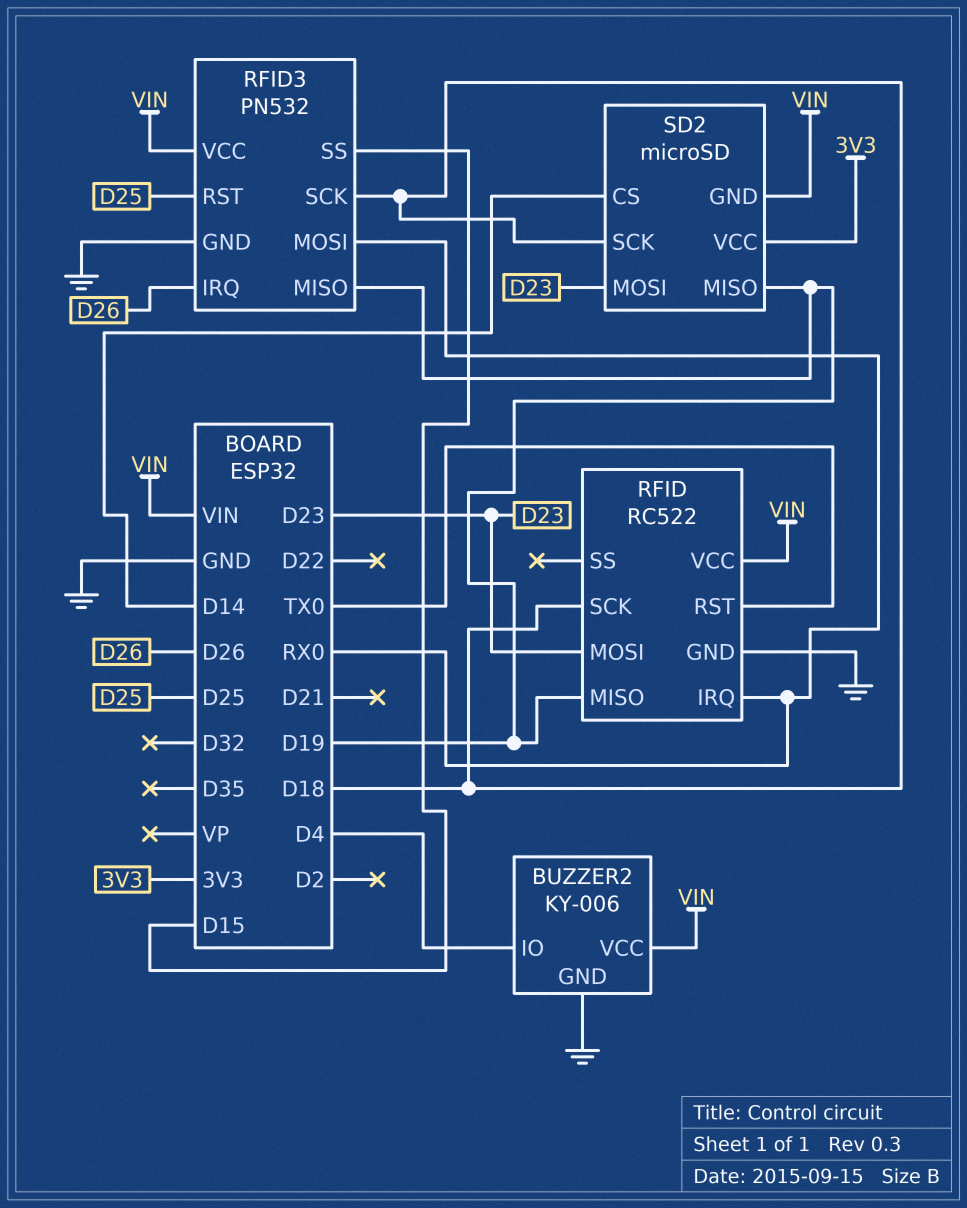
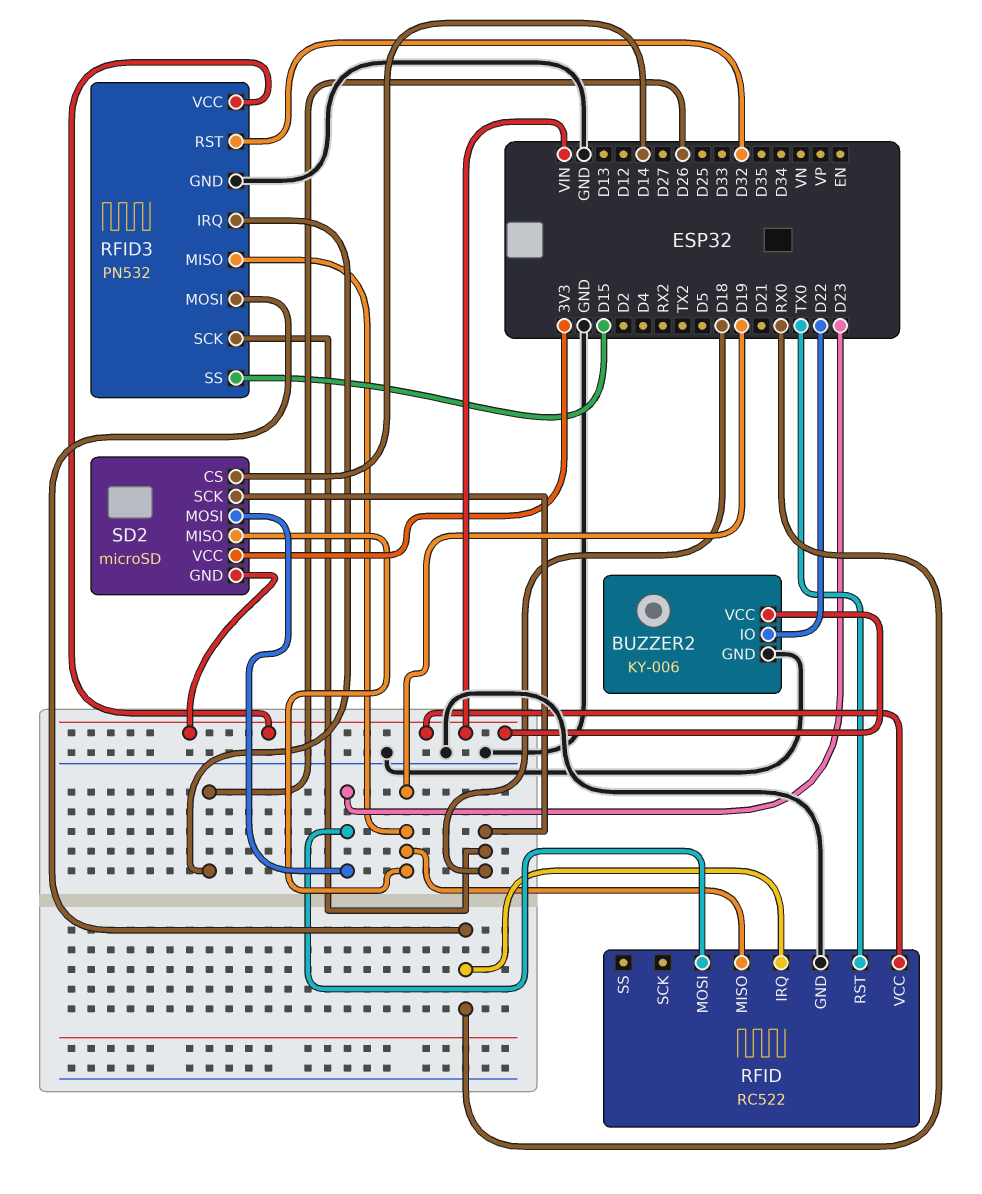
BUZZER2 pin IO: D4 -> D22
RFID pin SCK: D18 -> none
RFID3 pin RST: D25 -> D32

